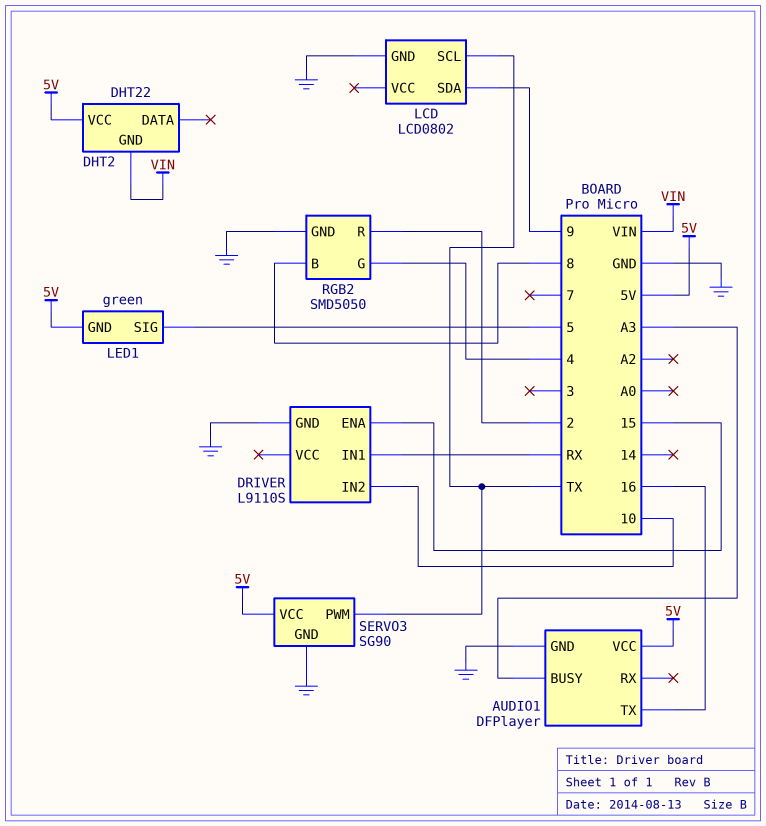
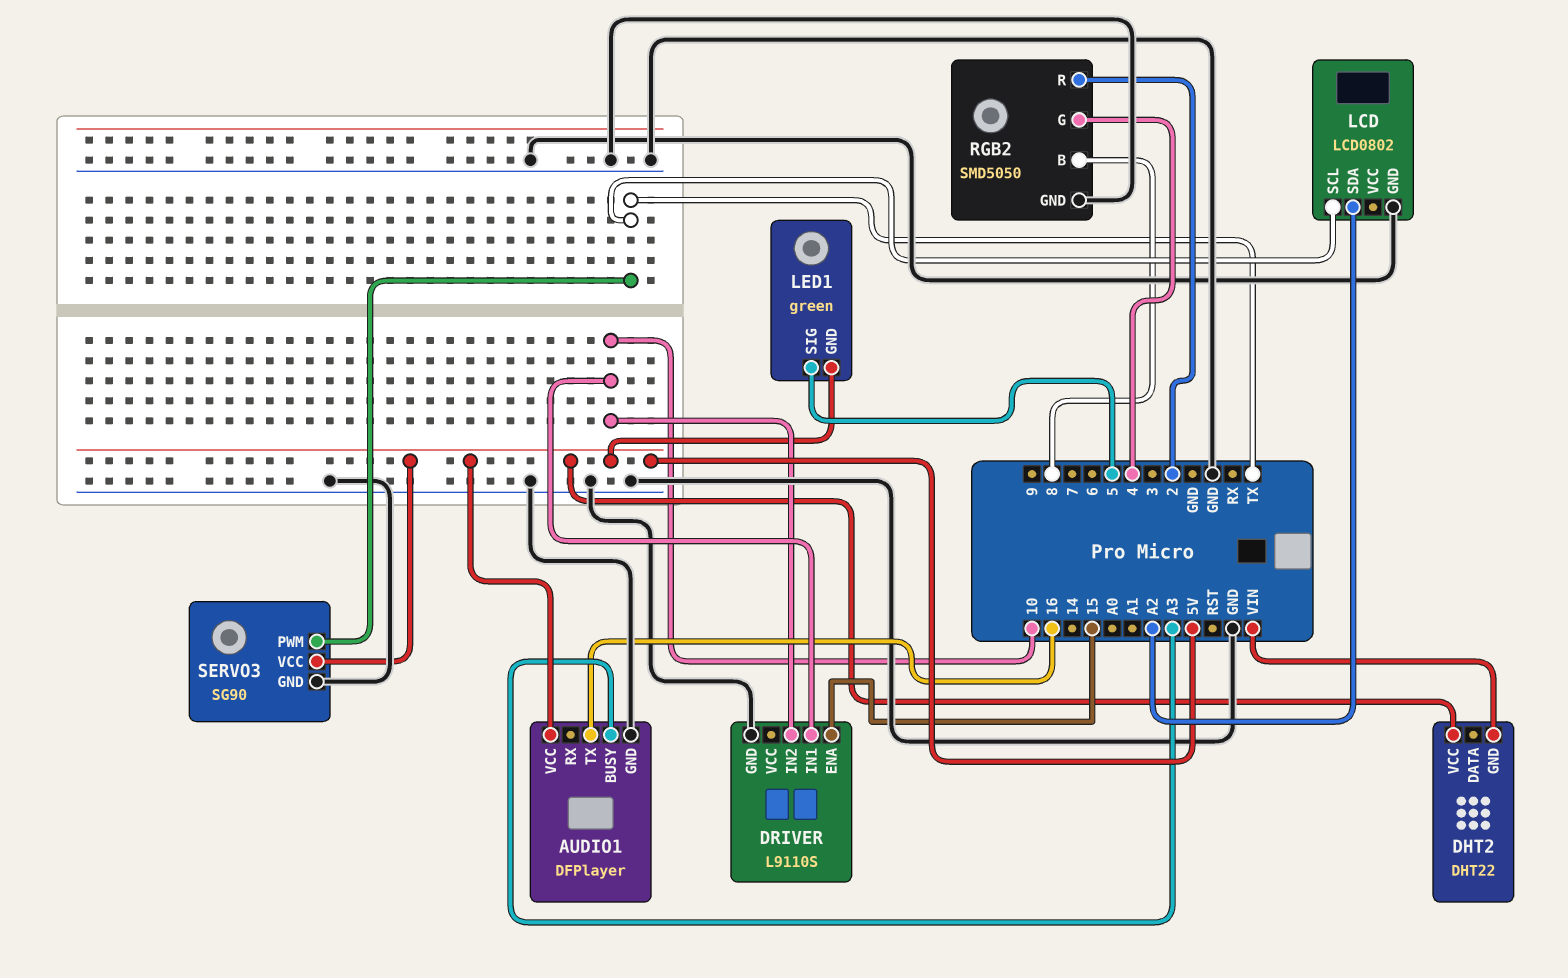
DRIVER pin IN1: RX -> 10
LCD pin SDA: 9 -> A2

